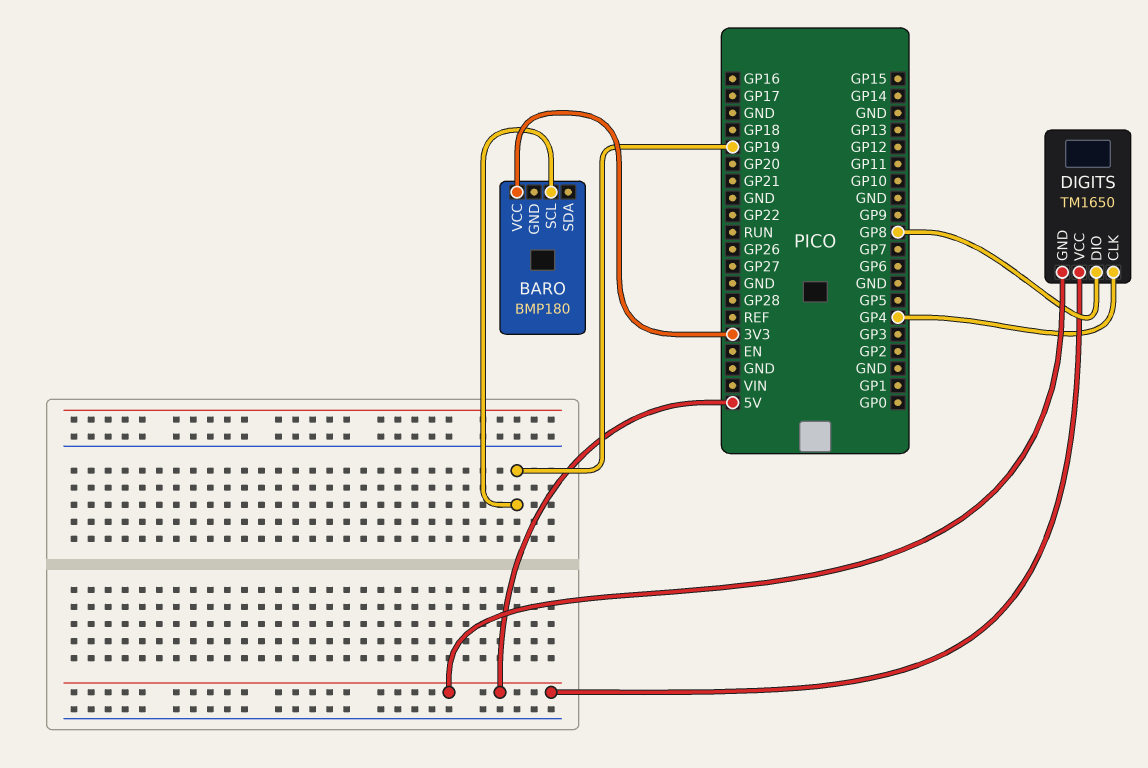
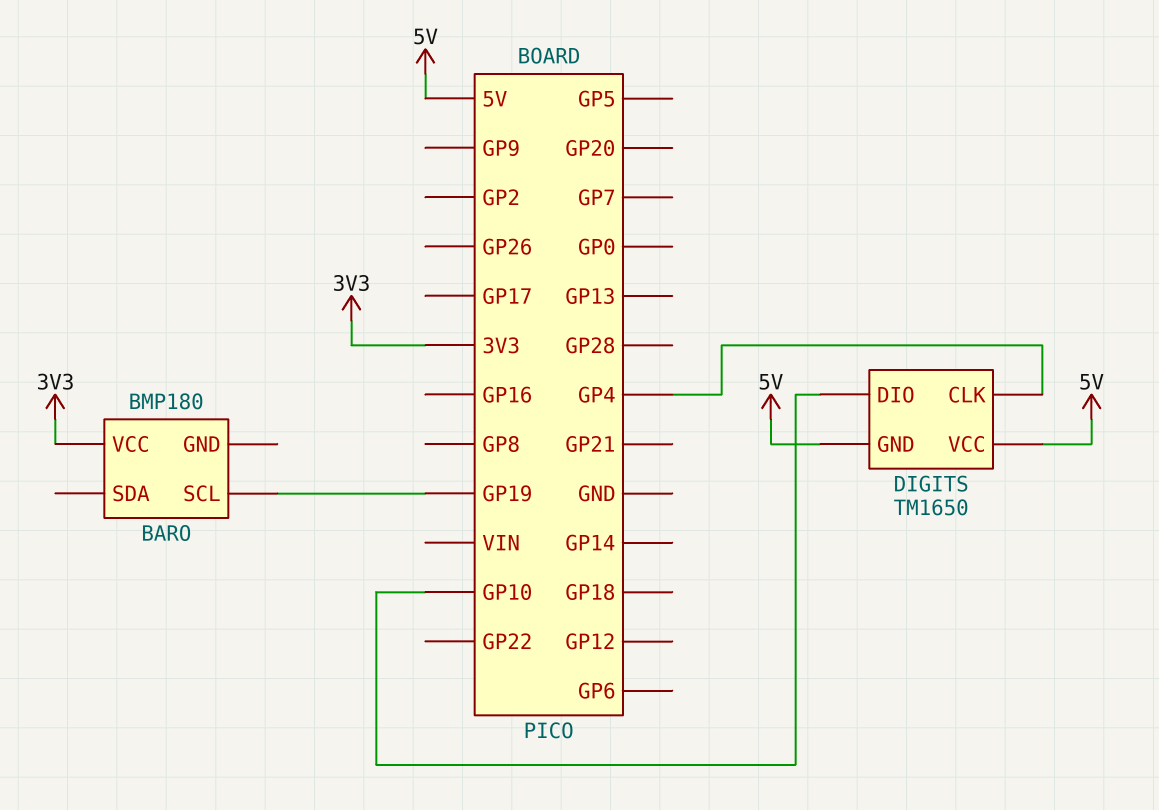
DIGITS pin DIO: GP8 -> GP10

